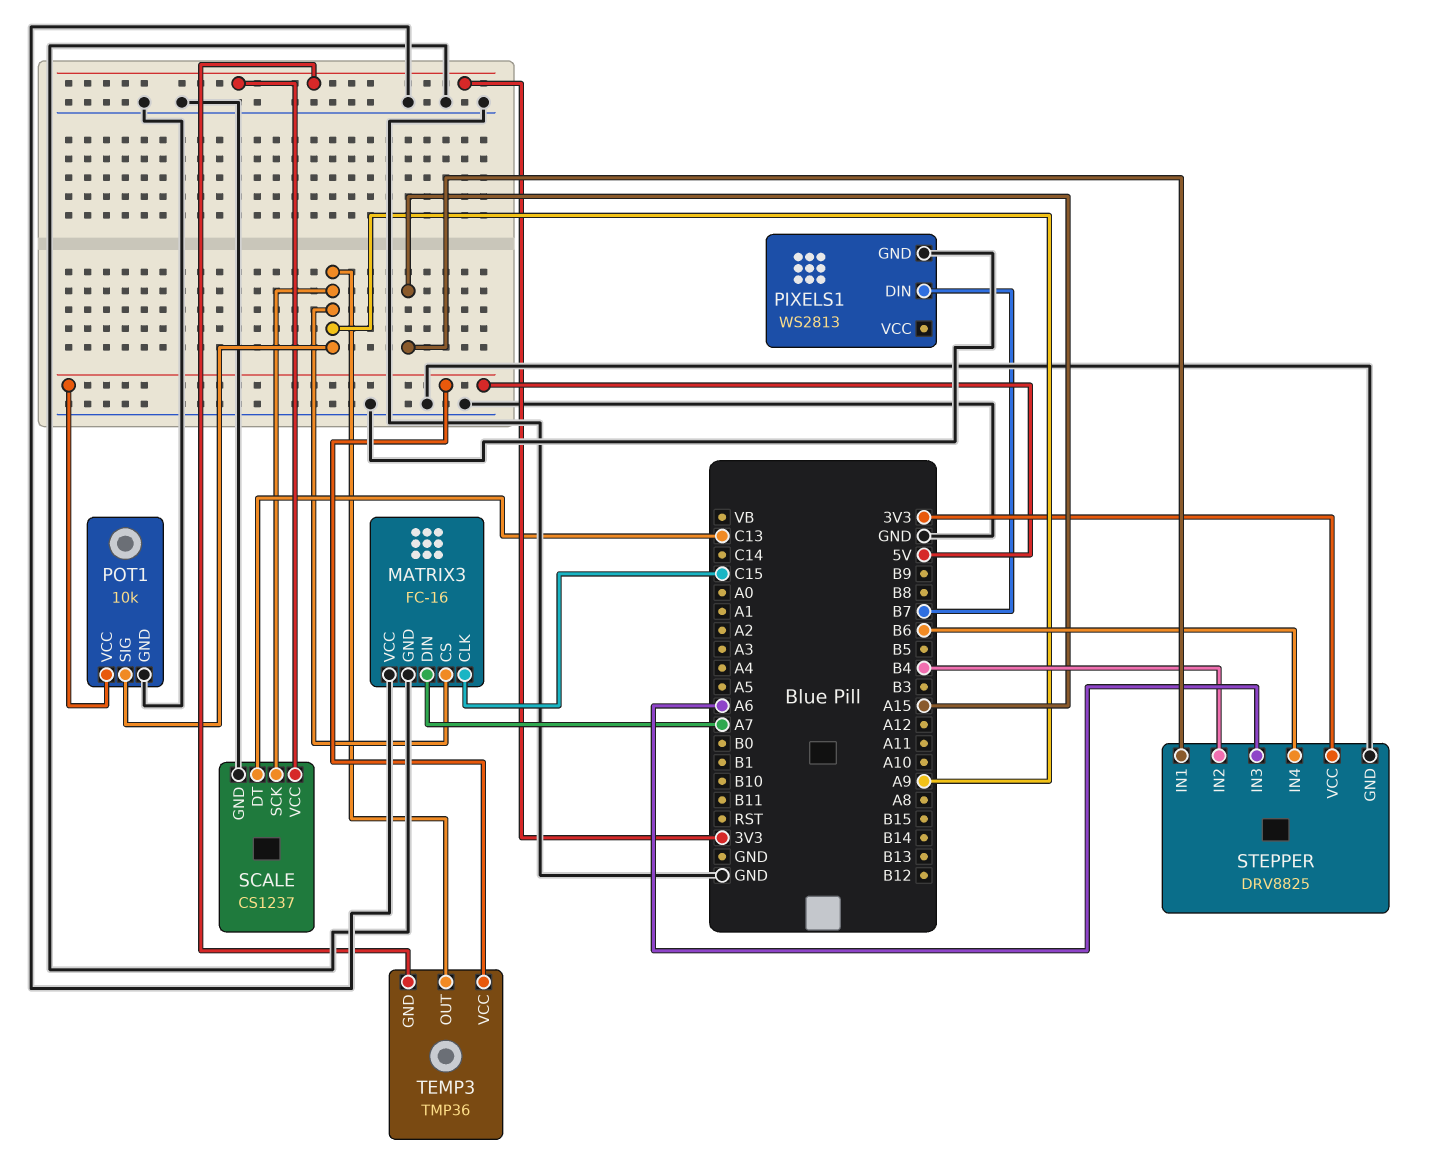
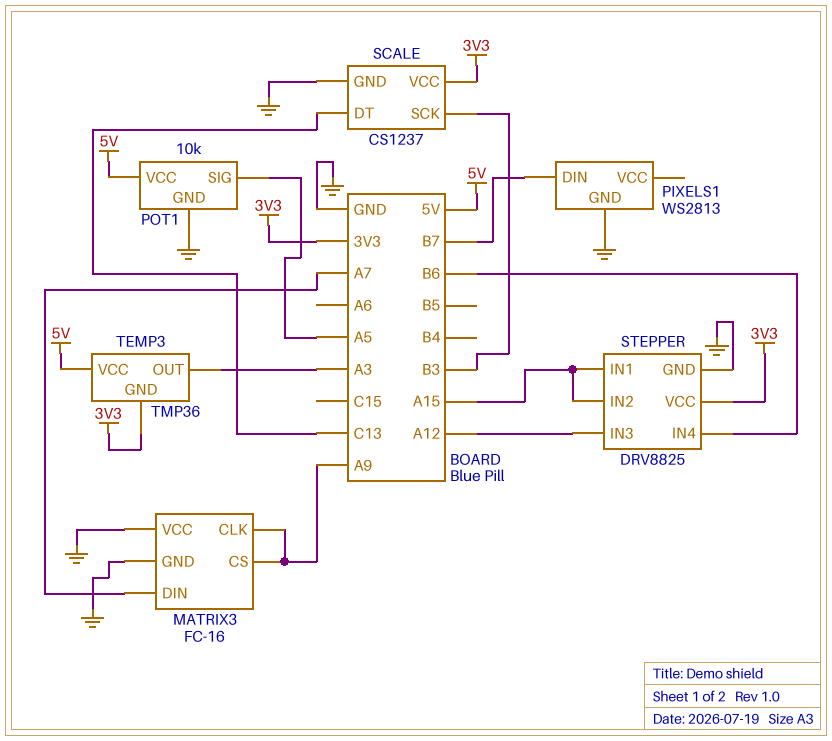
MATRIX3 pin CLK: C15 -> A9
POT1 pin SIG: A9 -> A5
SCALE pin SCK: A9 -> B3
STEPPER pin IN2: B4 -> A15
STEPPER pin IN3: A6 -> A12
TEMP3 pin OUT: A9 -> A3

